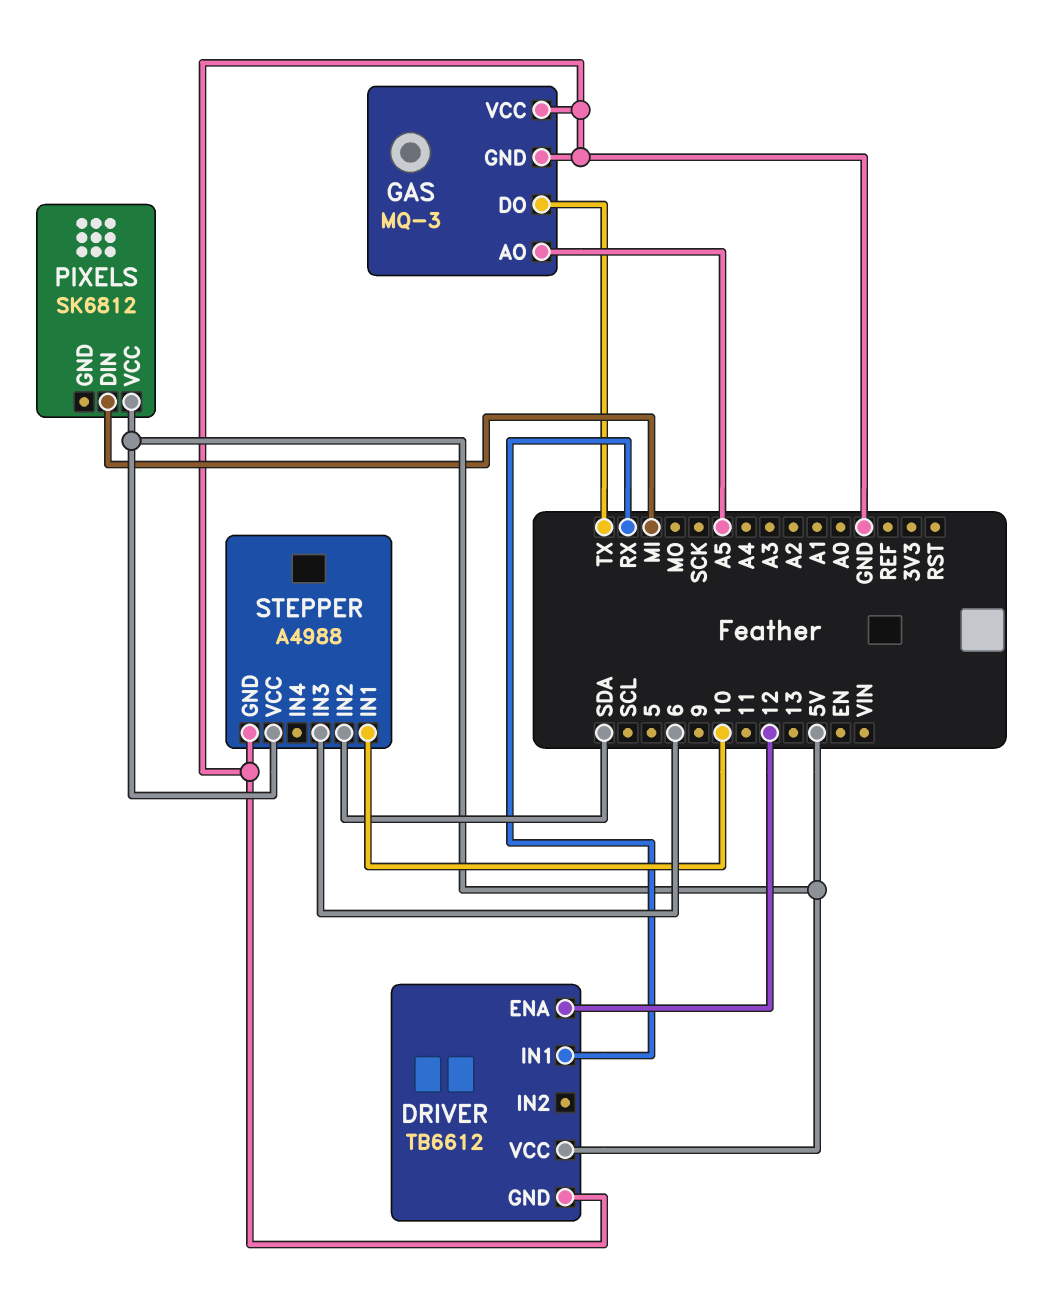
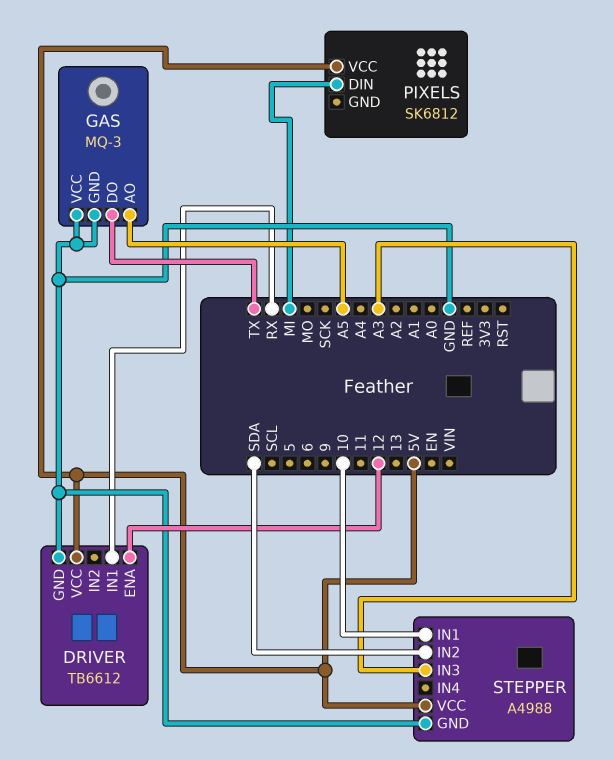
STEPPER pin IN3: 6 -> A3

